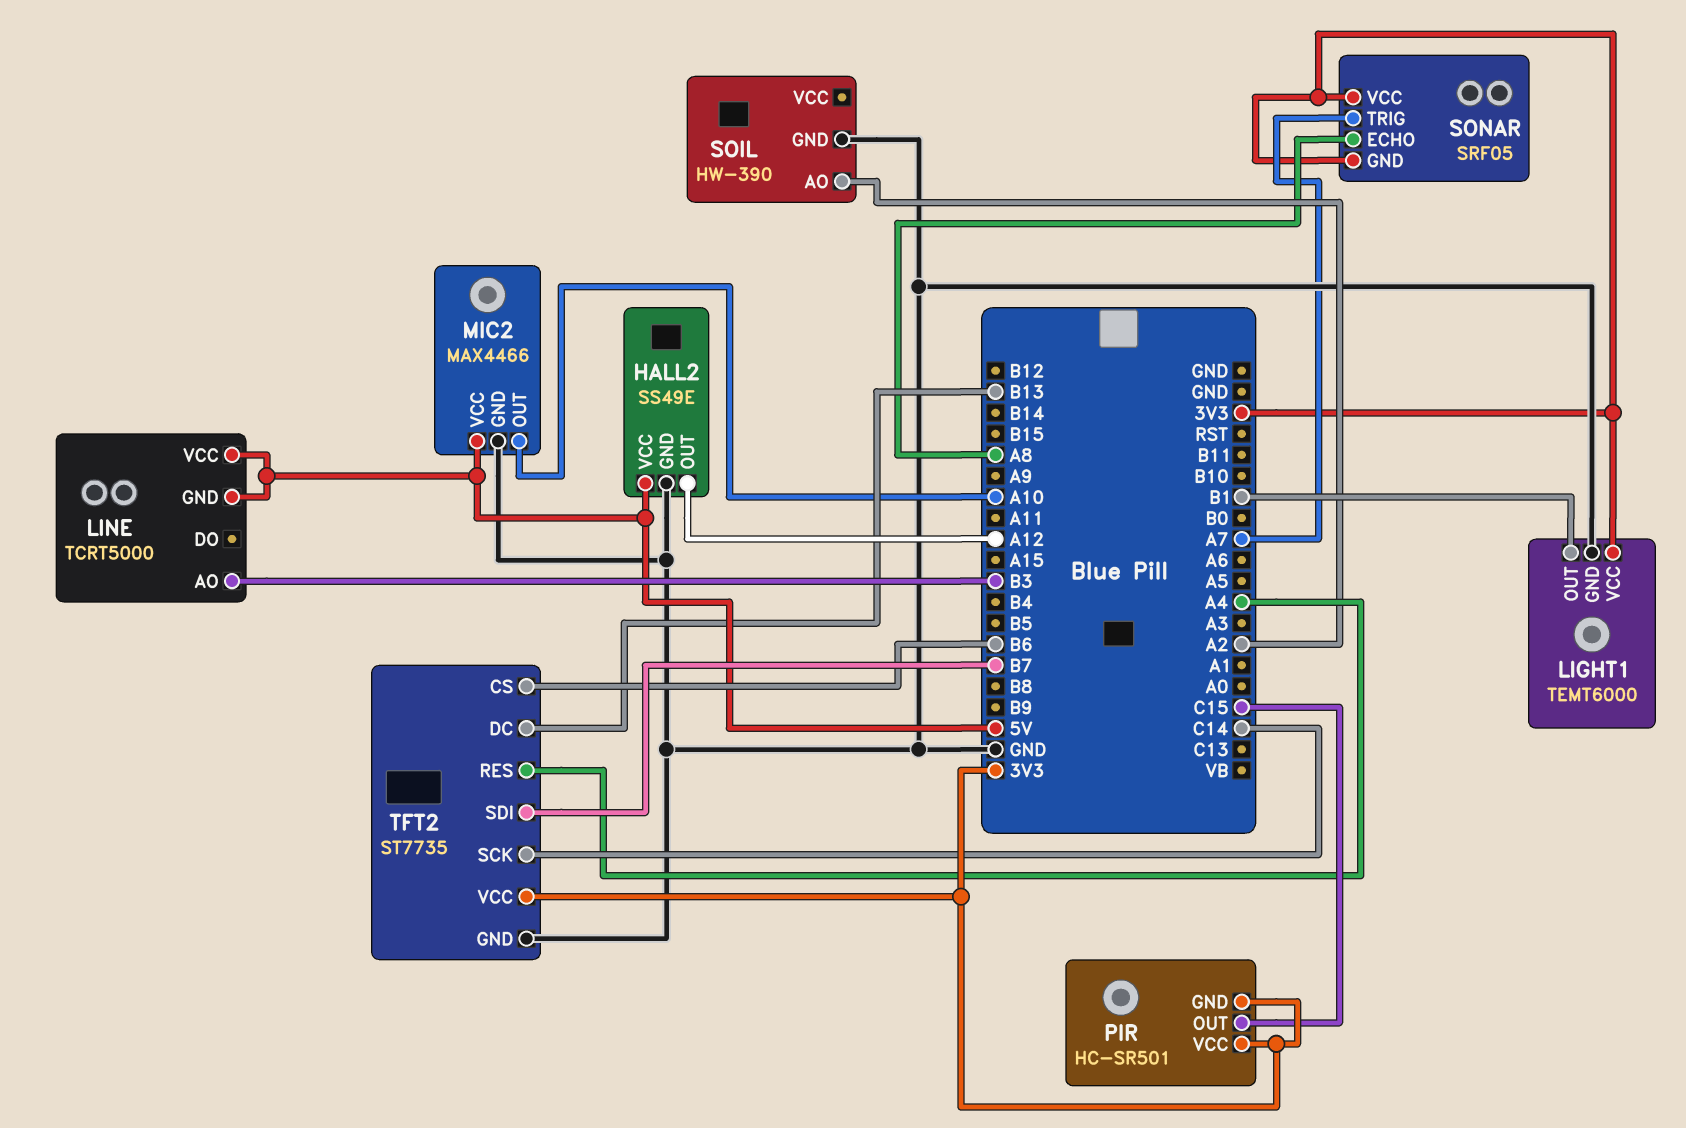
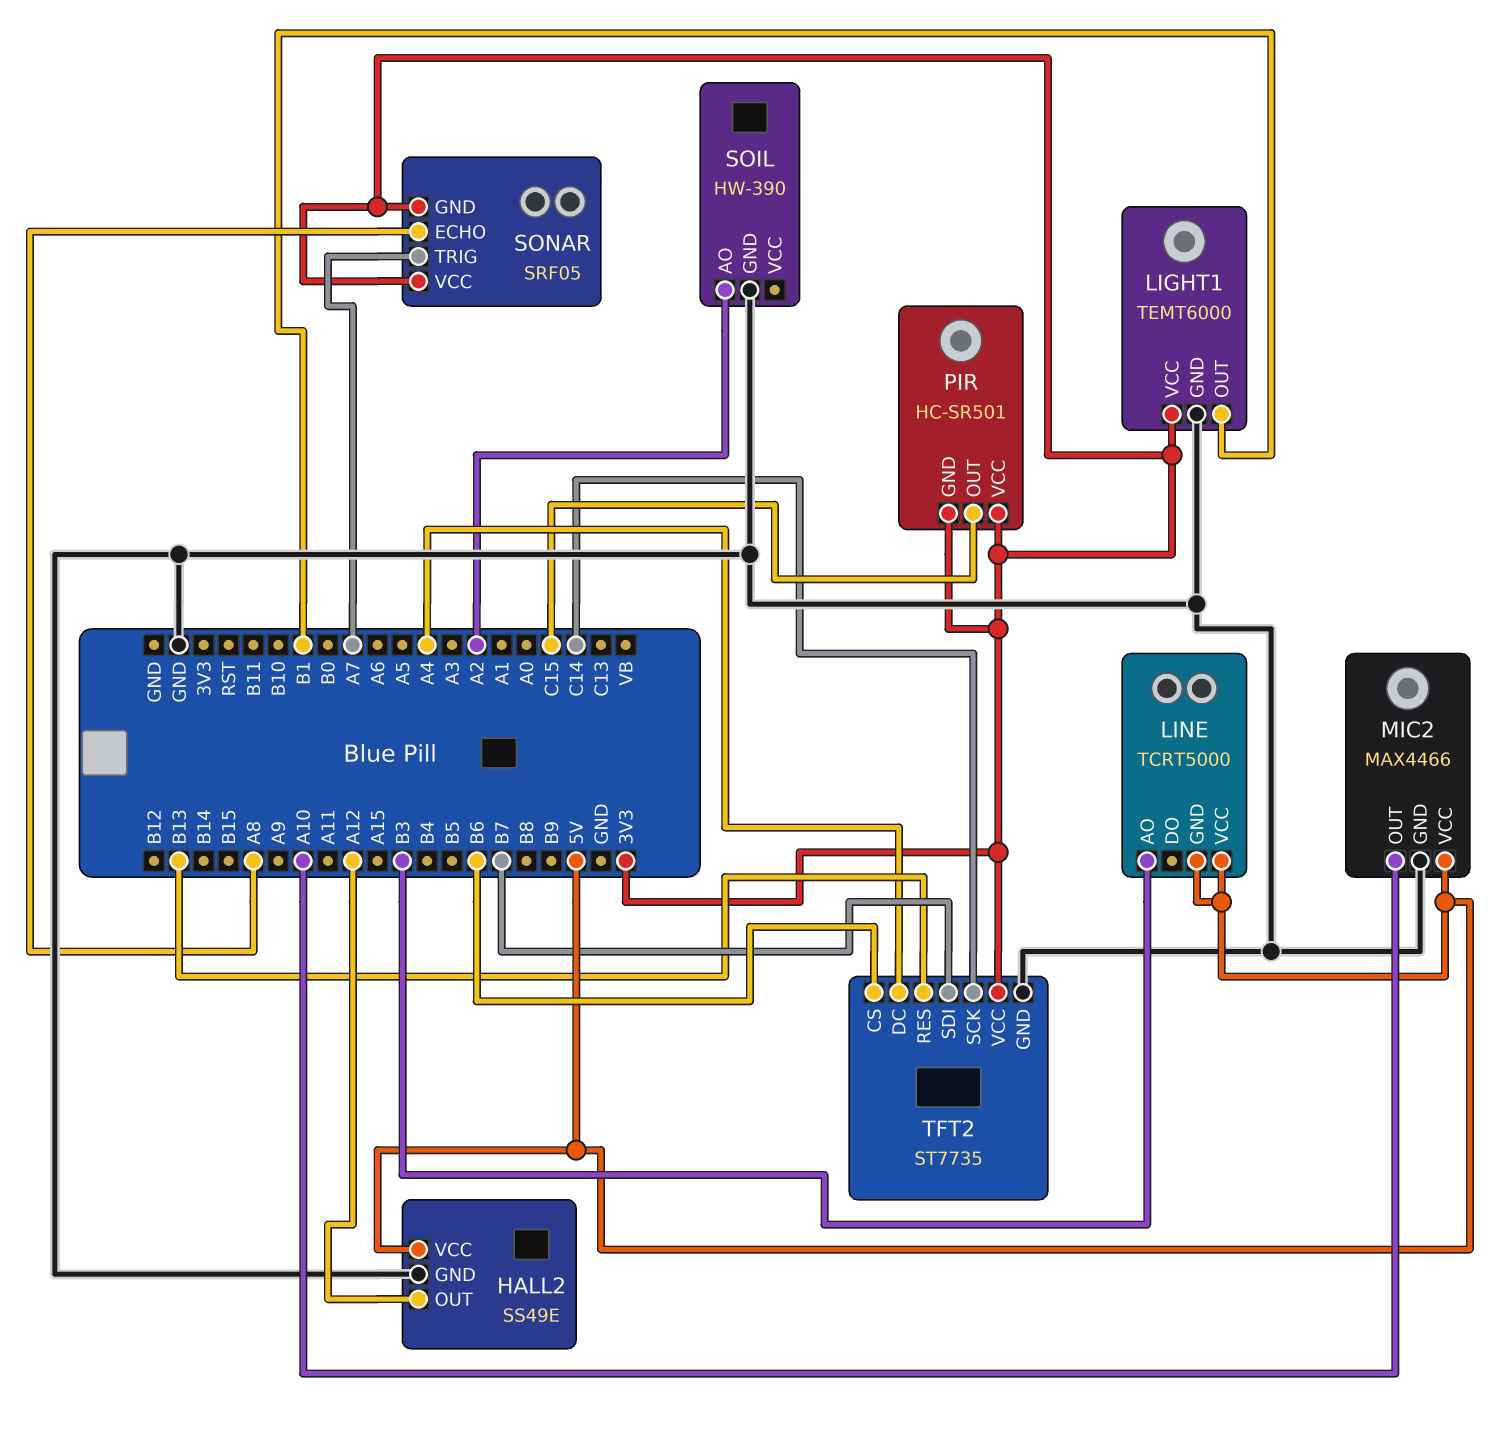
TFT2 pin DC: B13 -> A4
TFT2 pin RES: A4 -> B13

